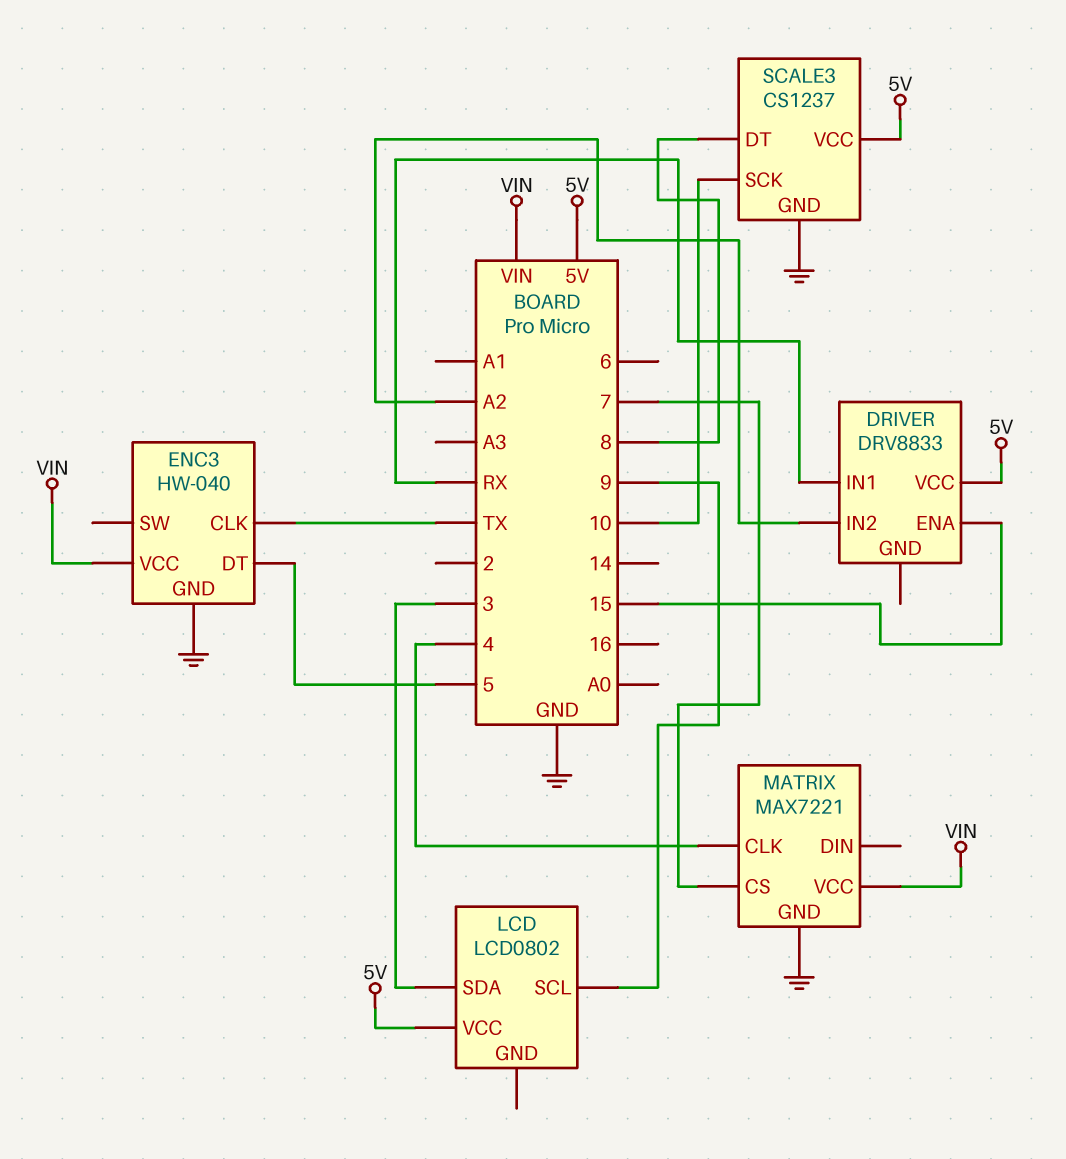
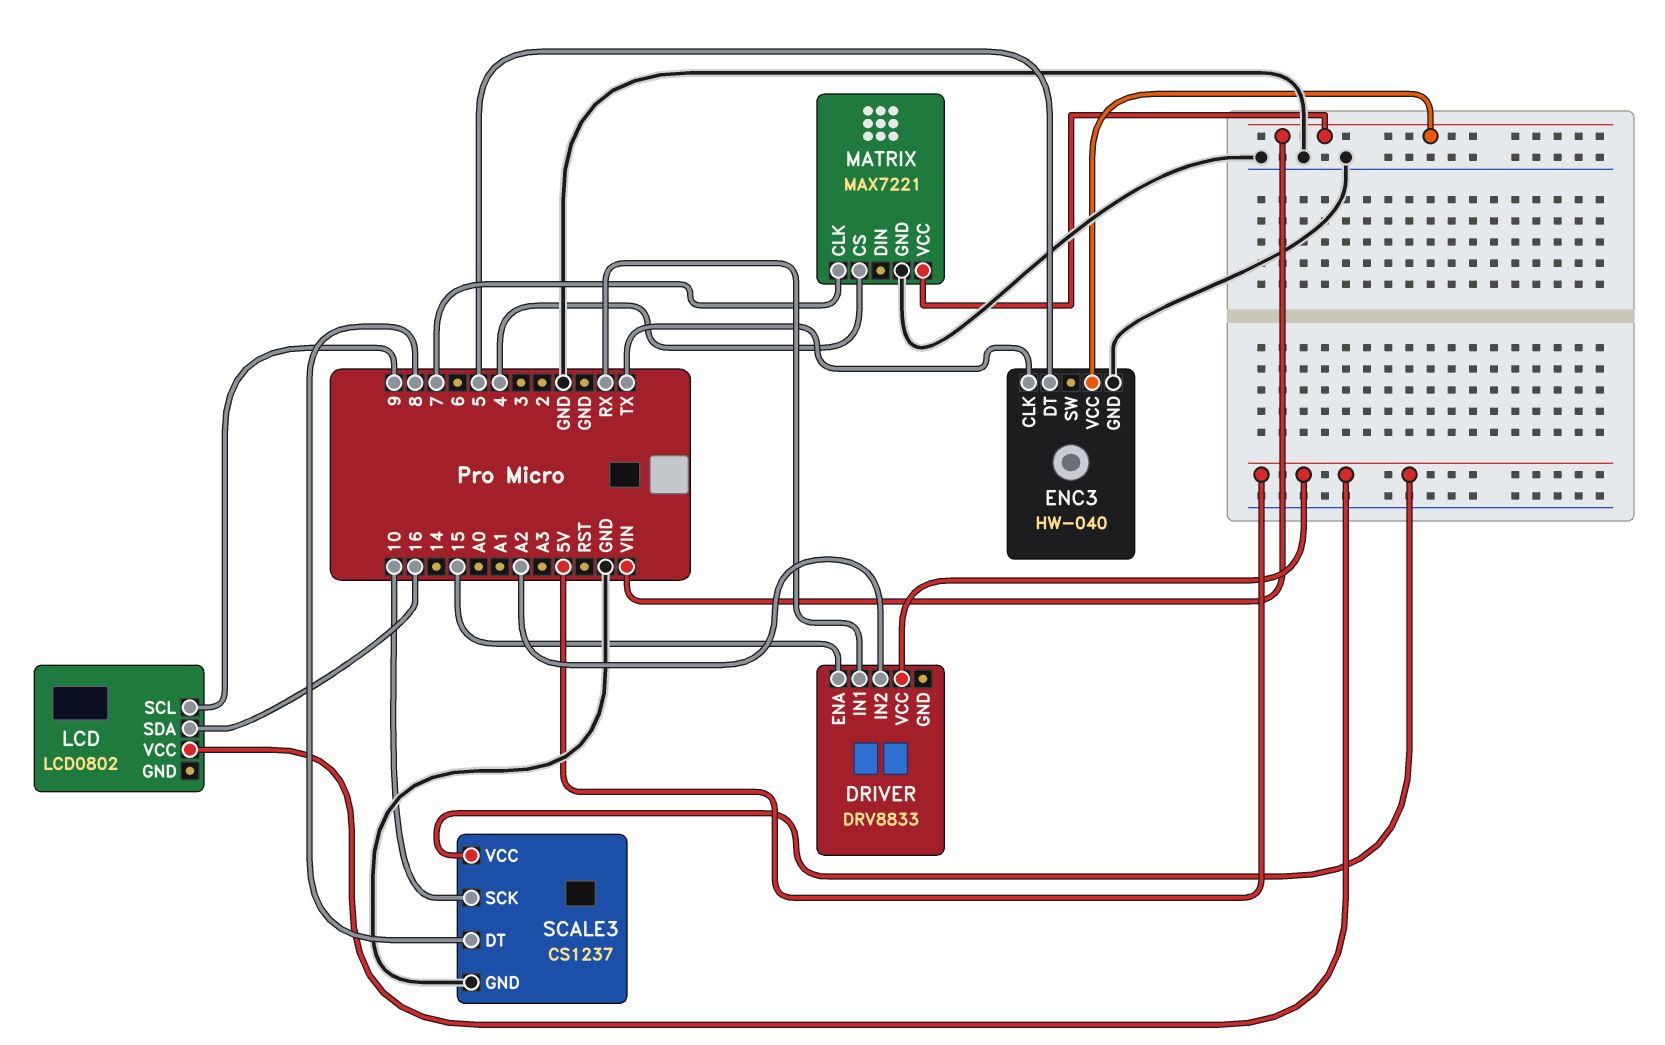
LCD pin SDA: 3 -> 16
MATRIX pin CLK: 4 -> 7
MATRIX pin CS: 7 -> 4

